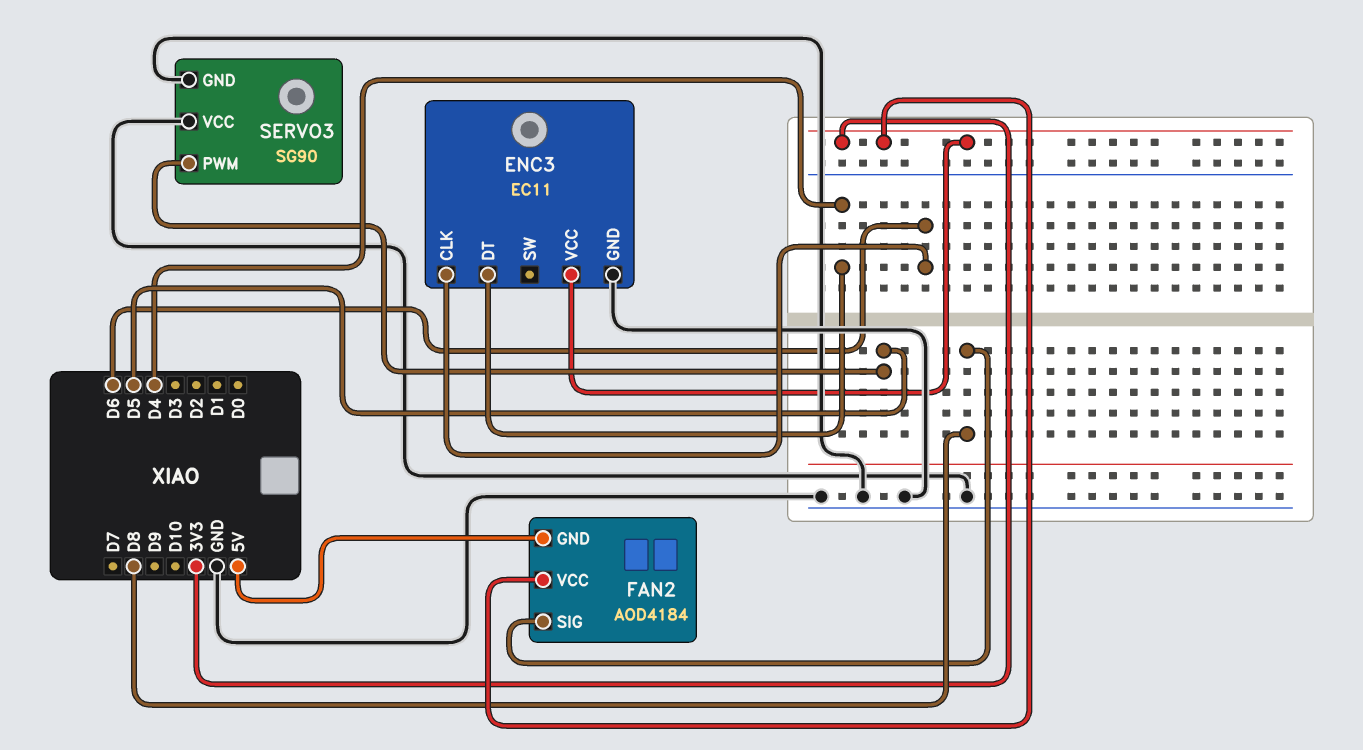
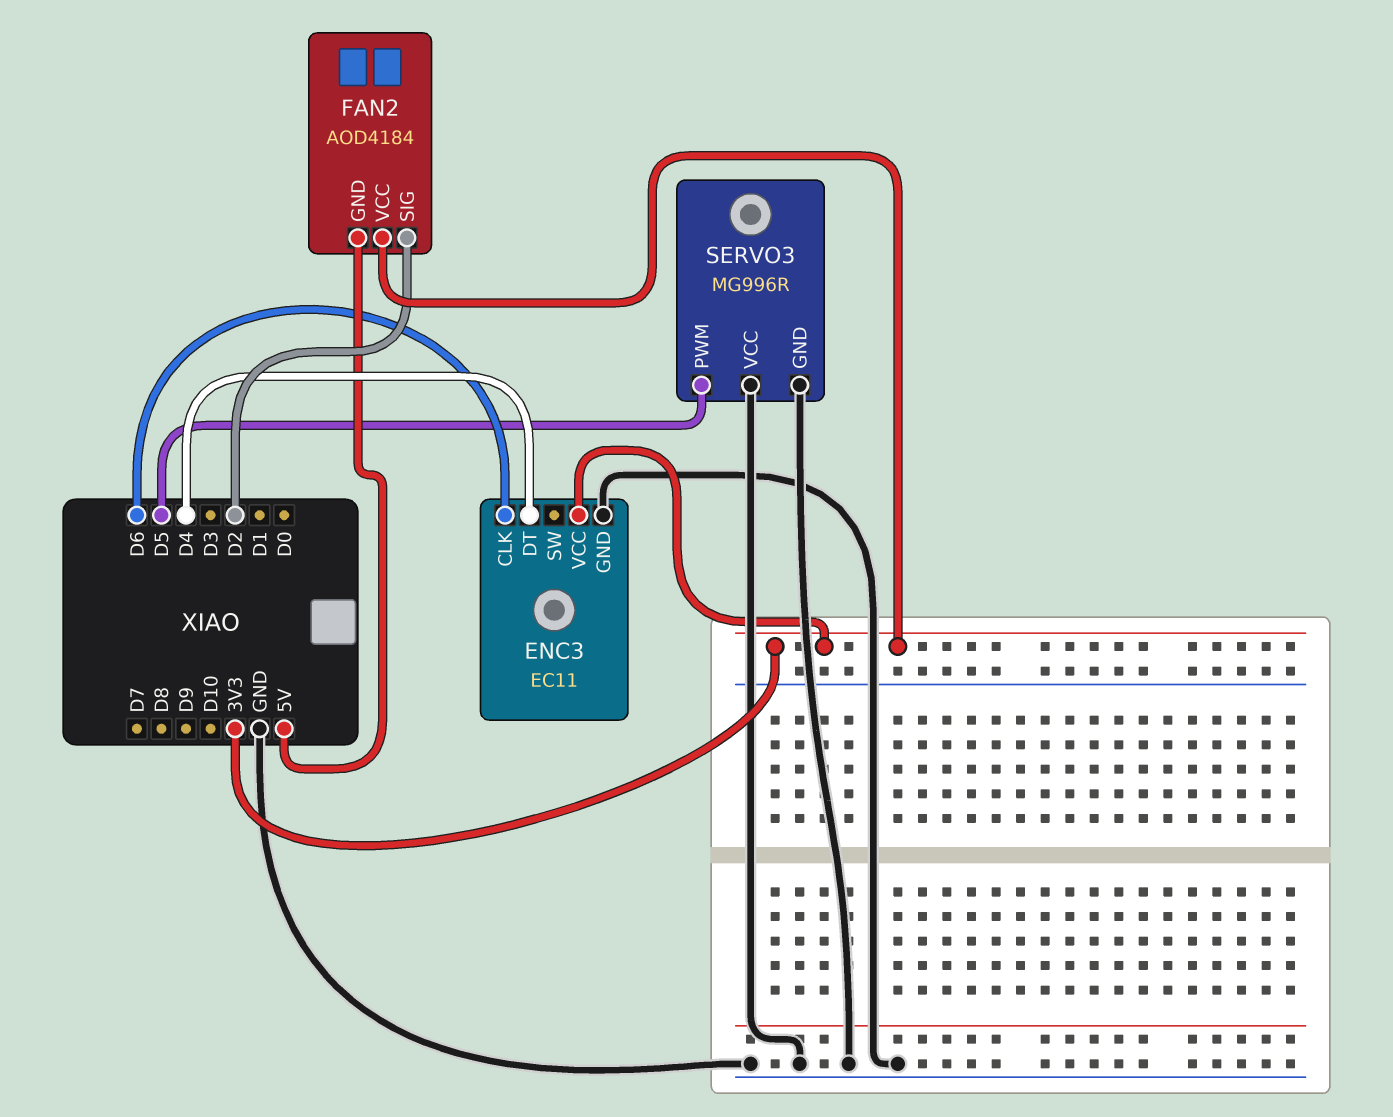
FAN2 pin SIG: D8 -> D2
SERVO3: SG90 -> MG996R

